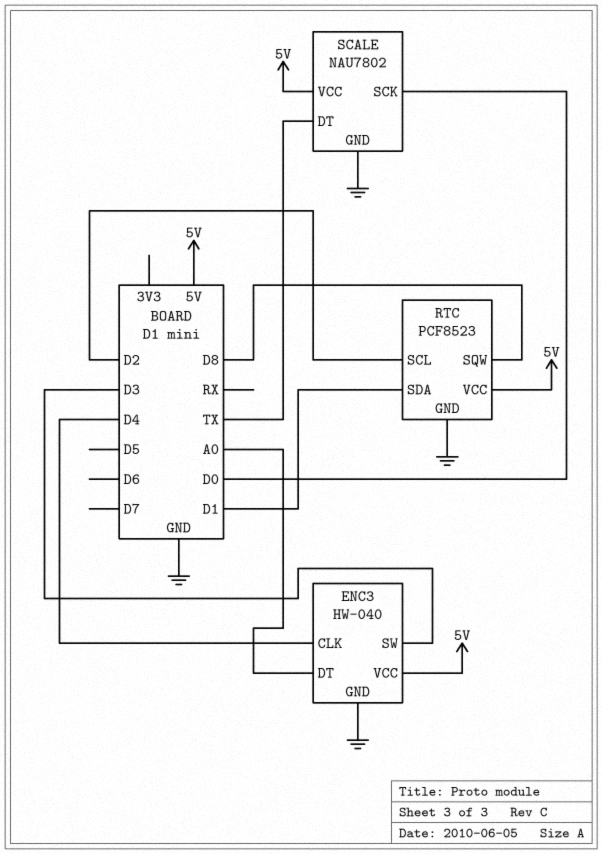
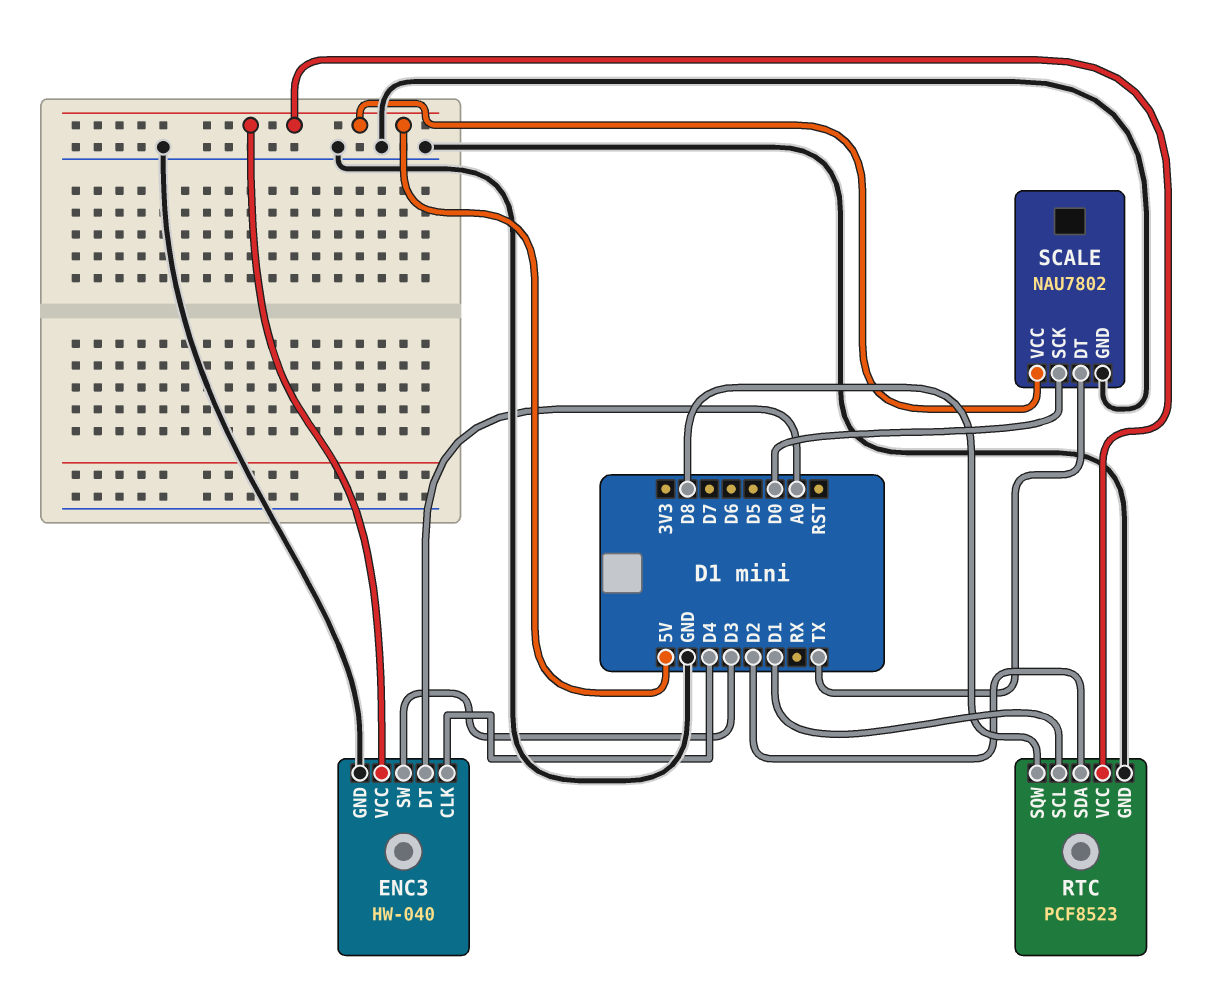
RTC pin SCL: D2 -> D1
RTC pin SDA: D1 -> D2

